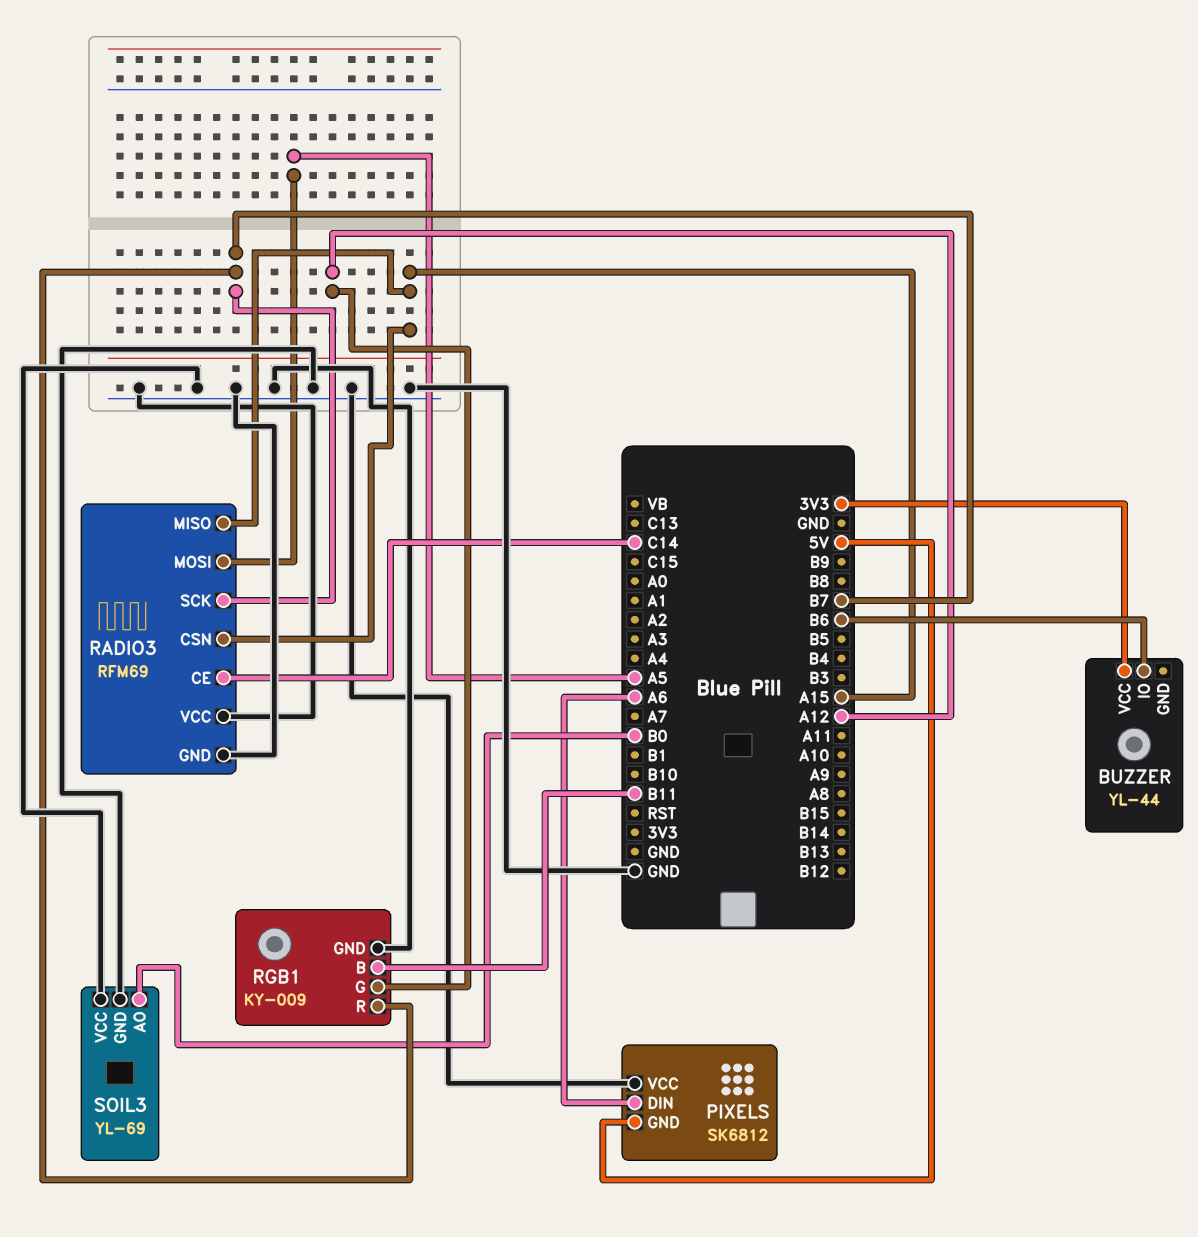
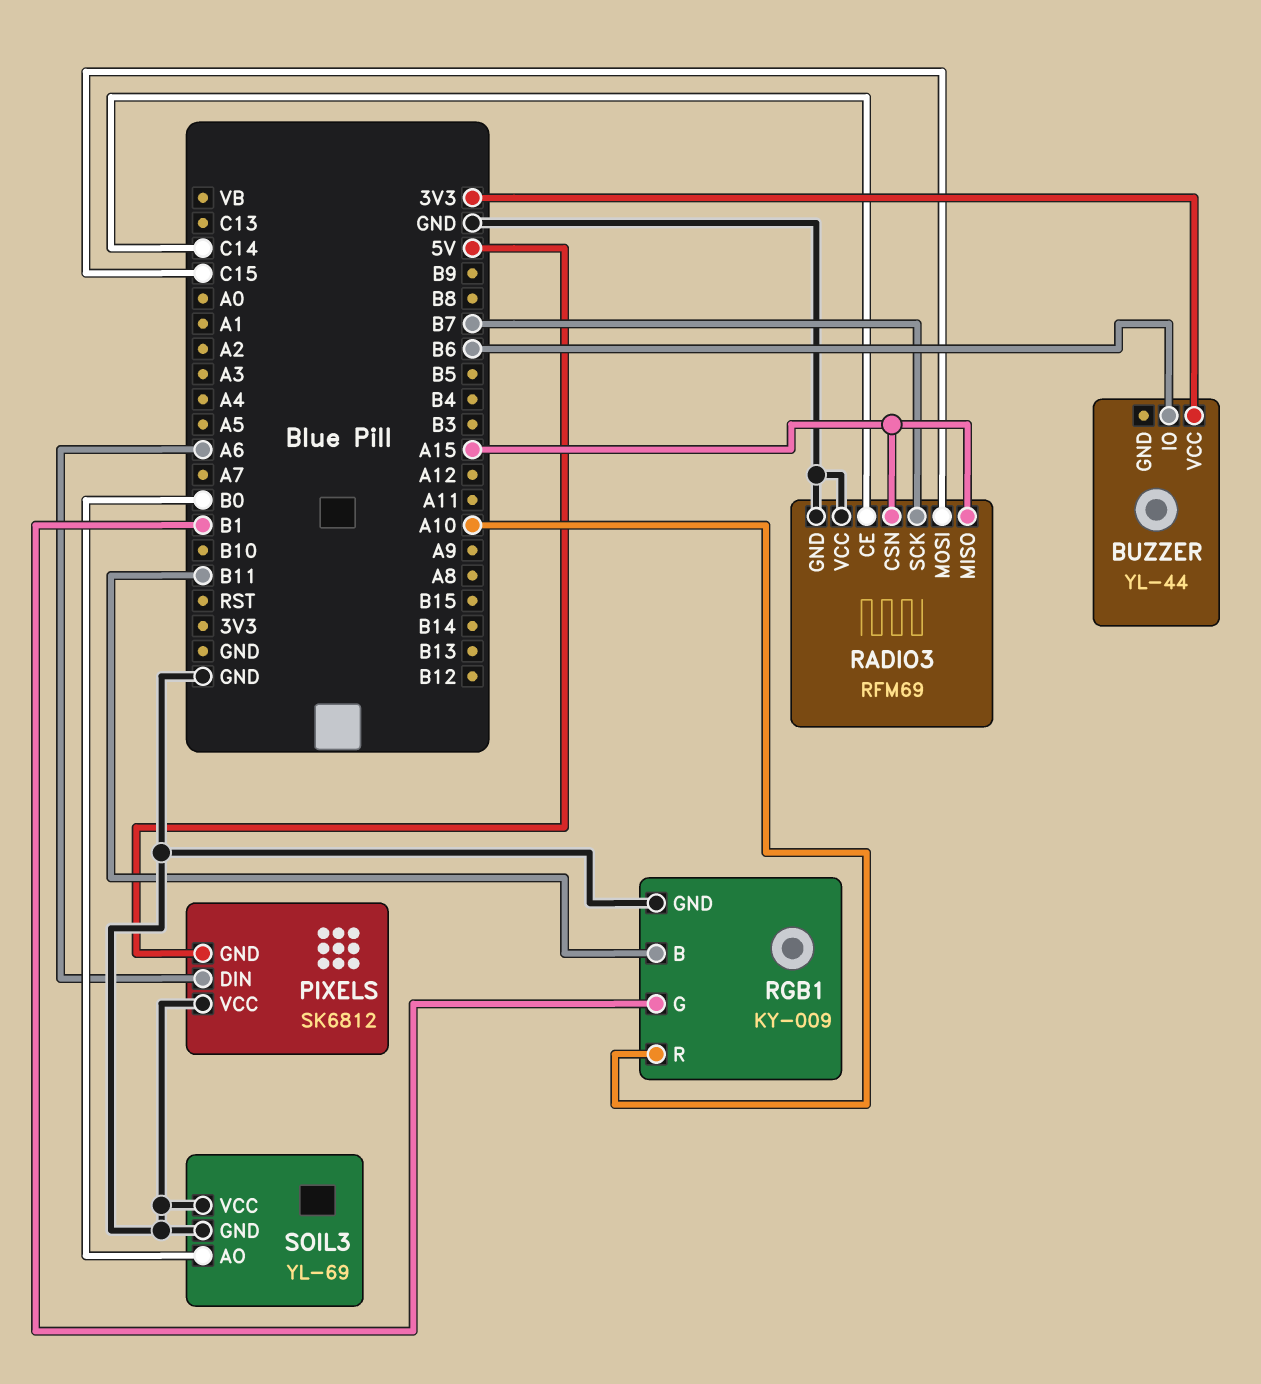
RADIO3 pin MOSI: A5 -> C15
RGB1 pin G: A12 -> B1
RGB1 pin R: B7 -> A10

